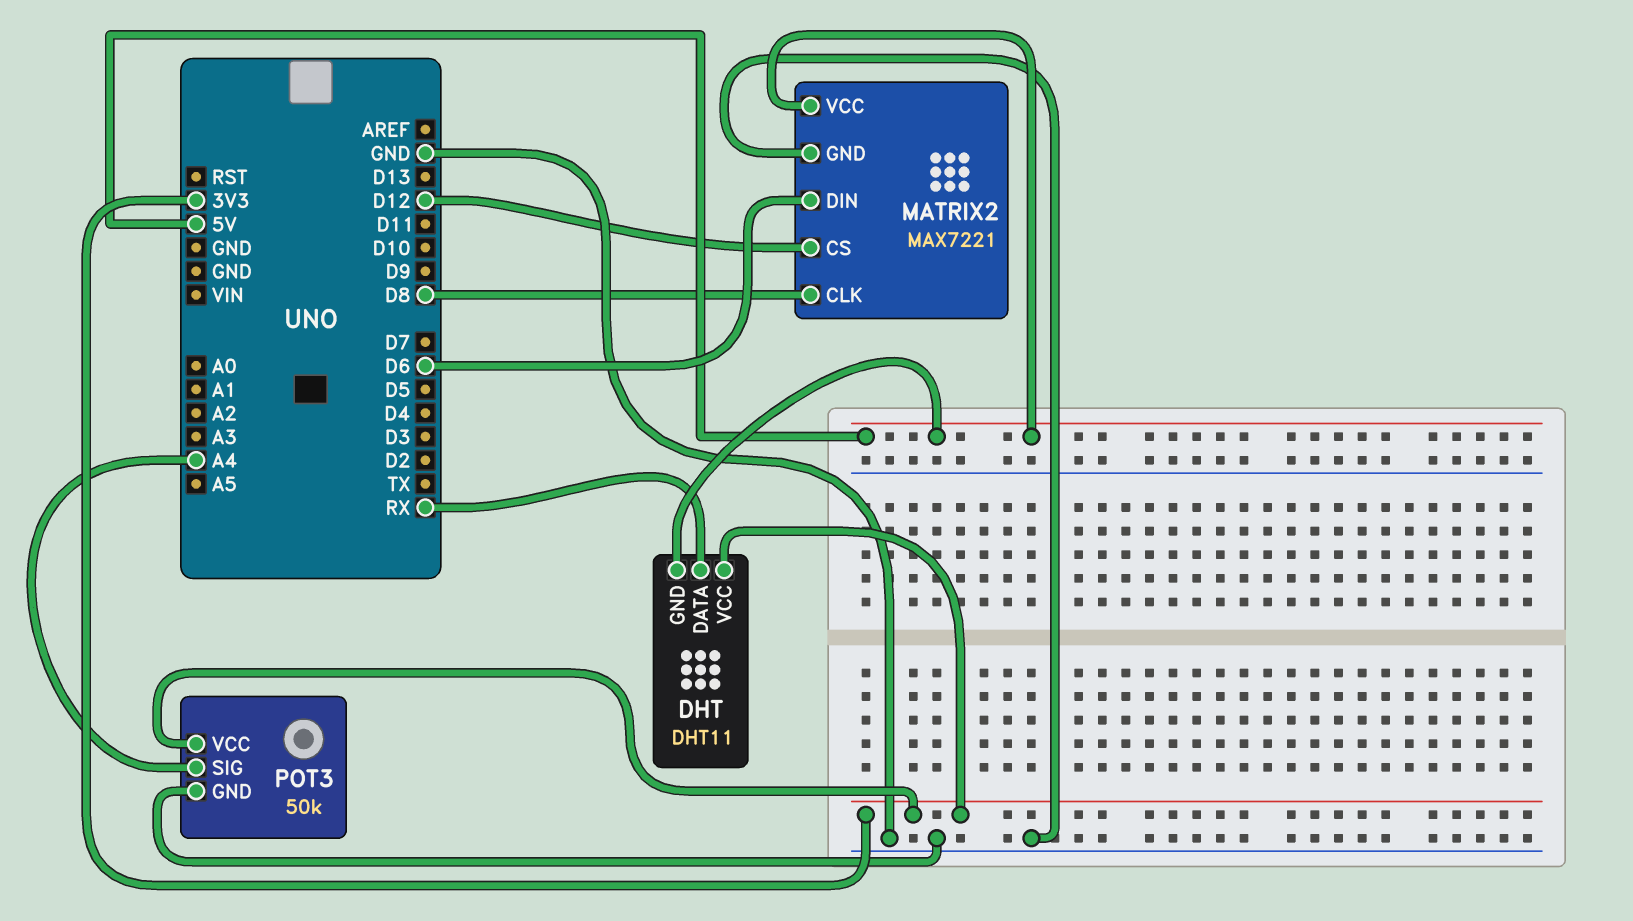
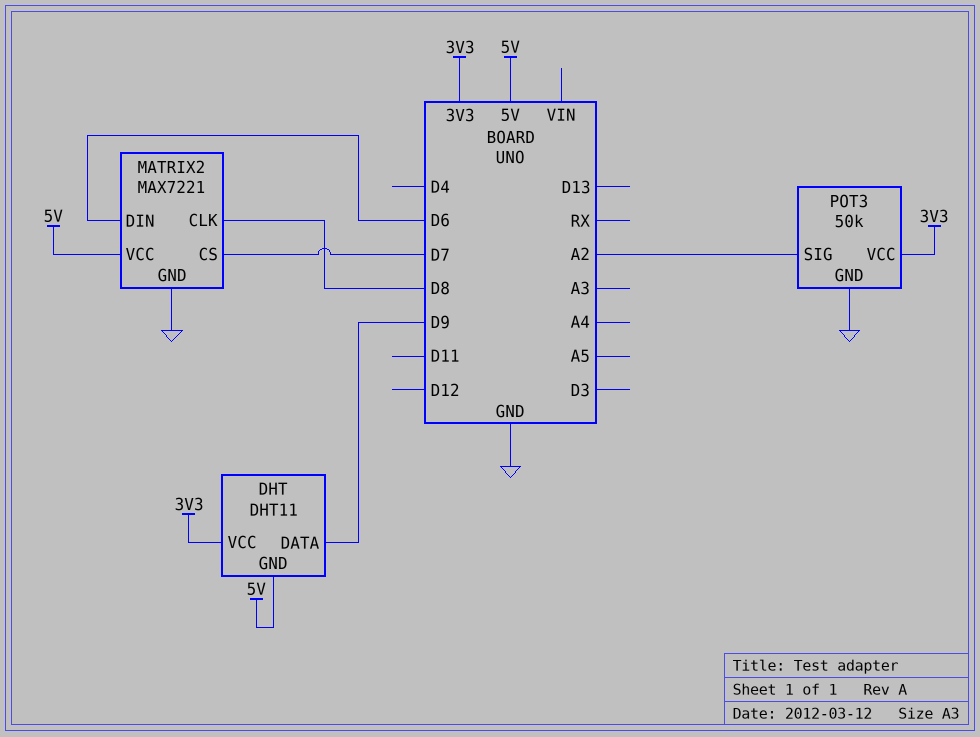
DHT pin DATA: RX -> D9
MATRIX2 pin CS: D12 -> D7
POT3 pin SIG: A4 -> A2

